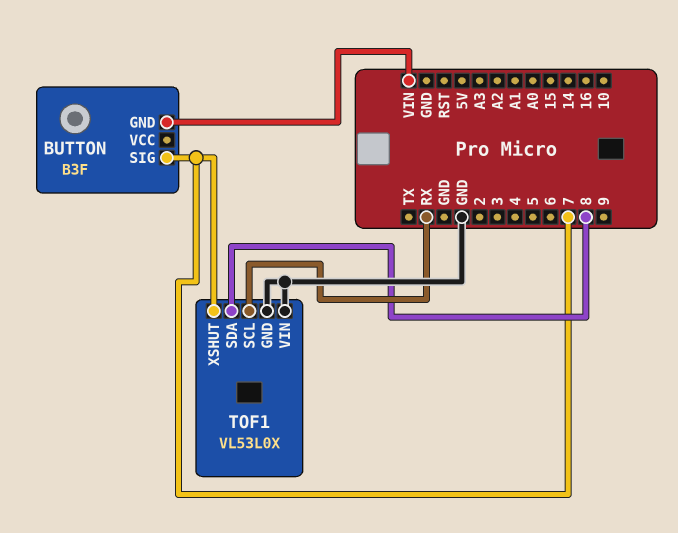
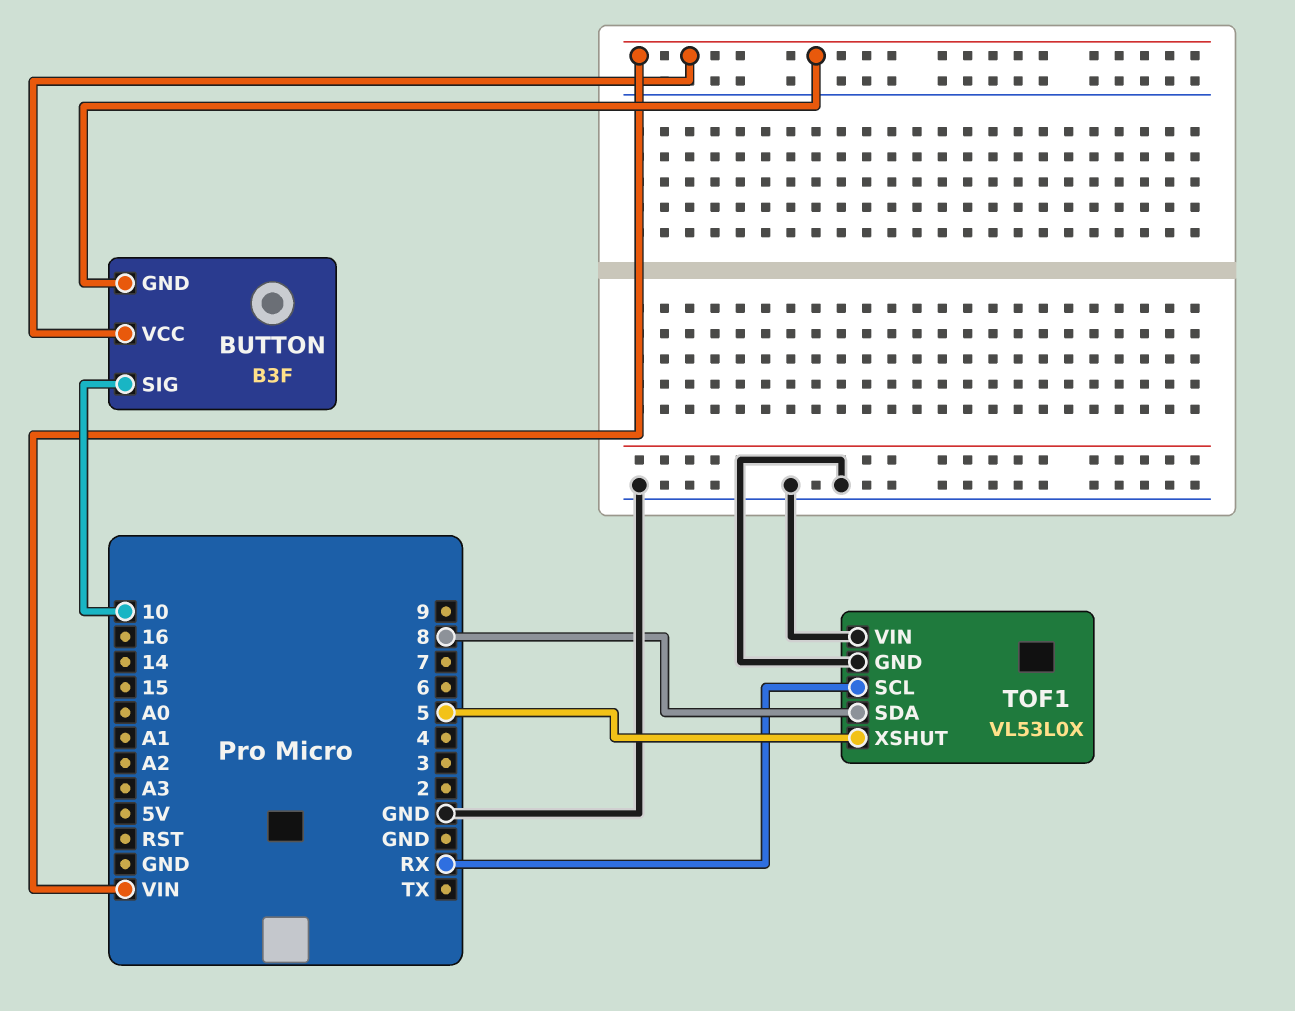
BUTTON pin SIG: 7 -> 10
BUTTON pin VCC: none -> VIN
TOF1 pin XSHUT: 7 -> 5

